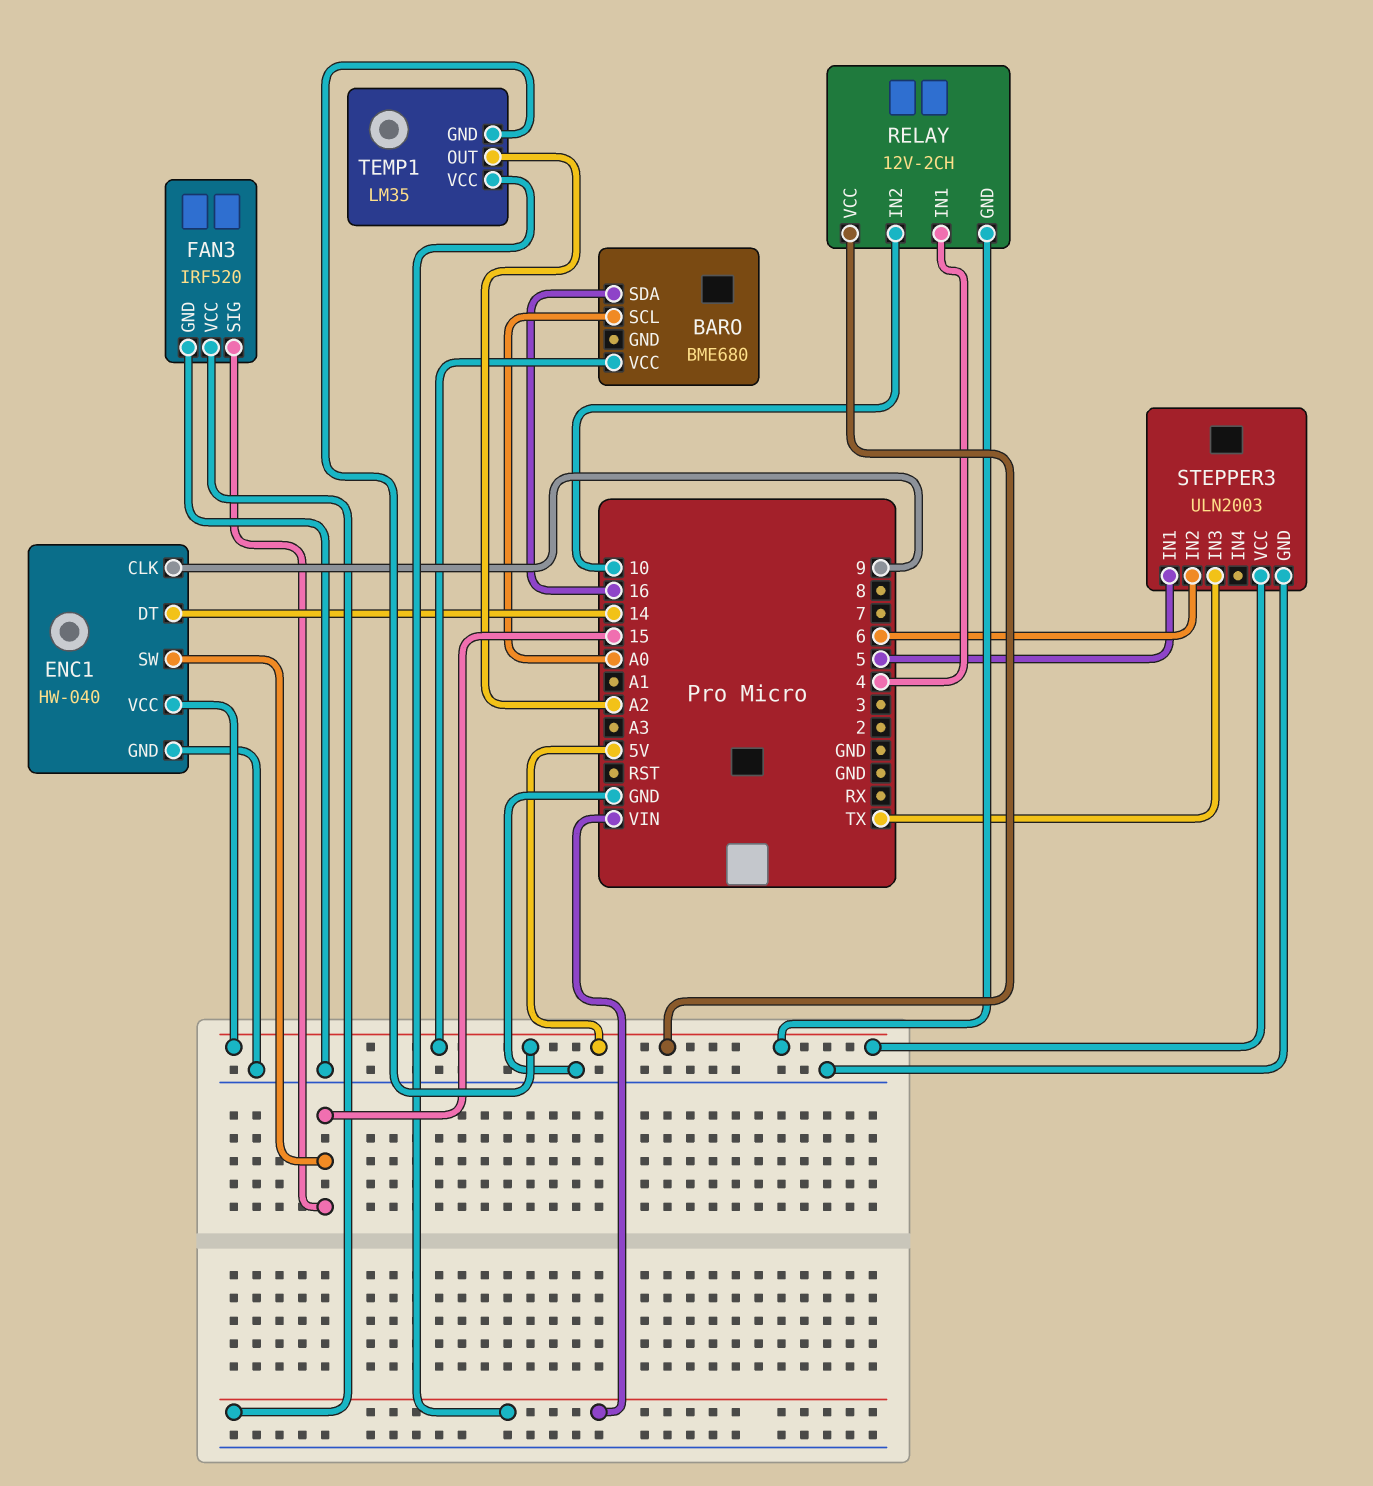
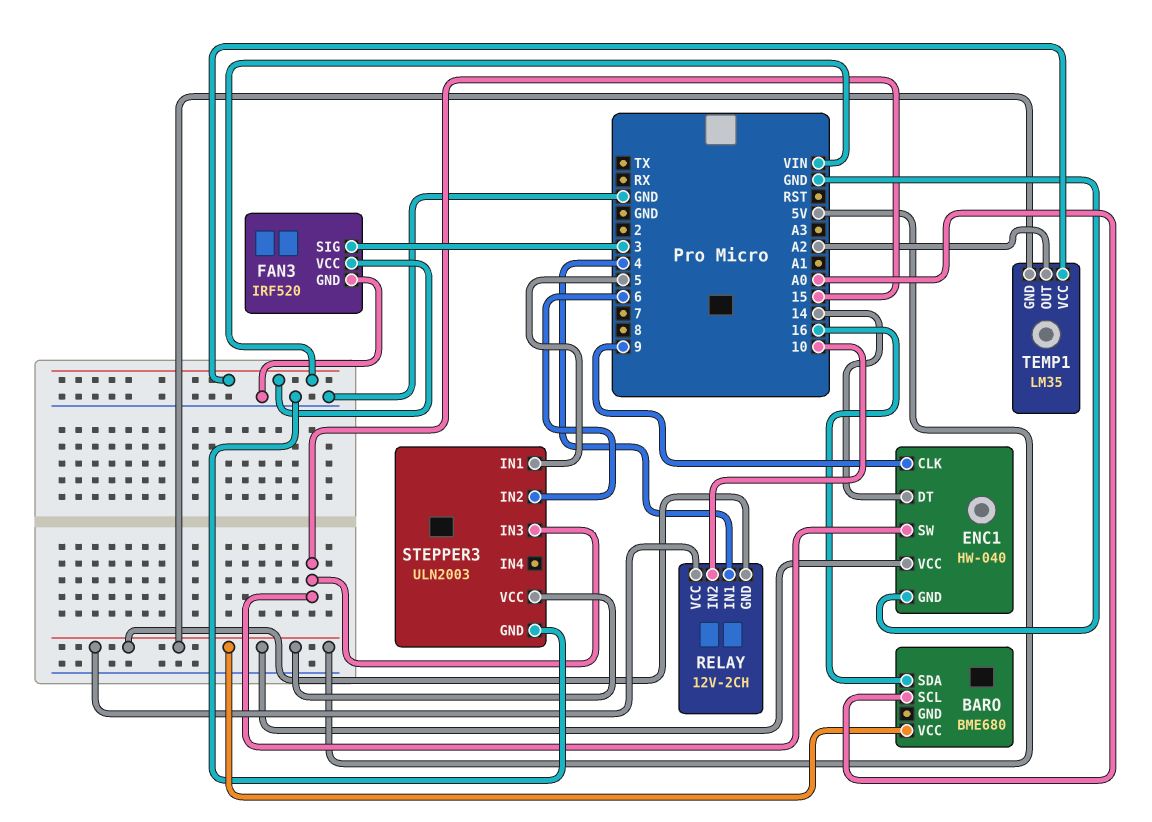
FAN3 pin SIG: 15 -> 3
STEPPER3 pin IN3: TX -> 15

